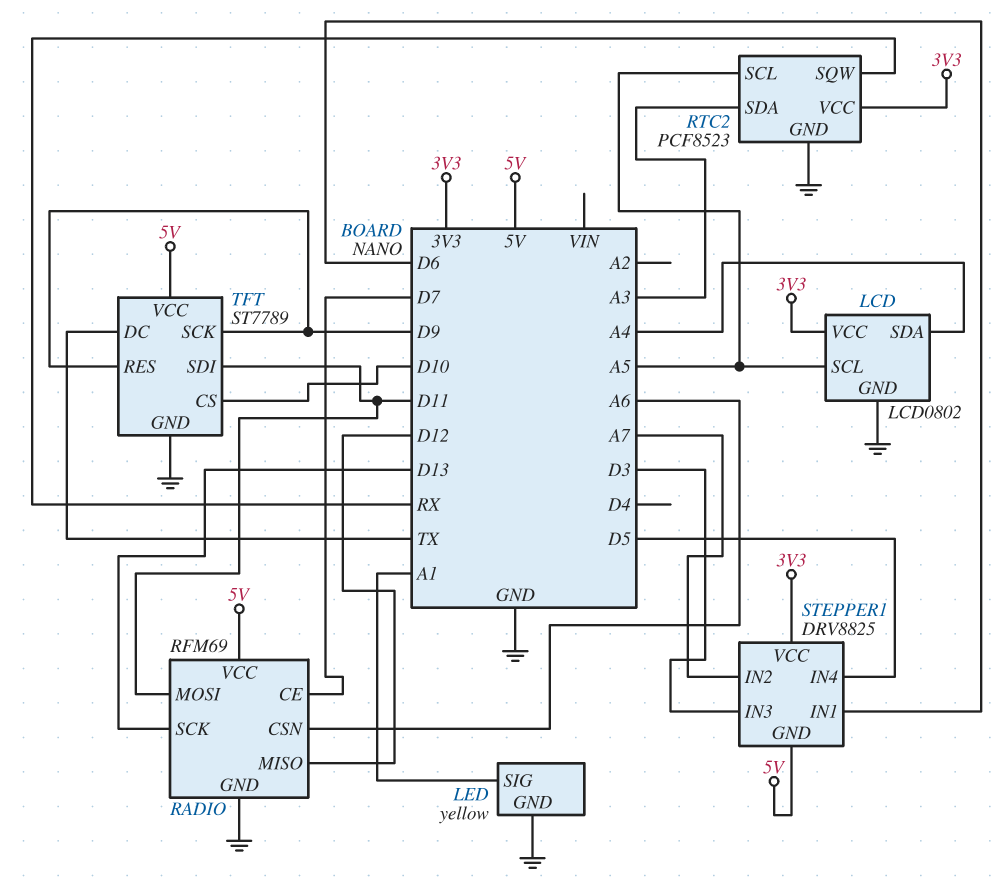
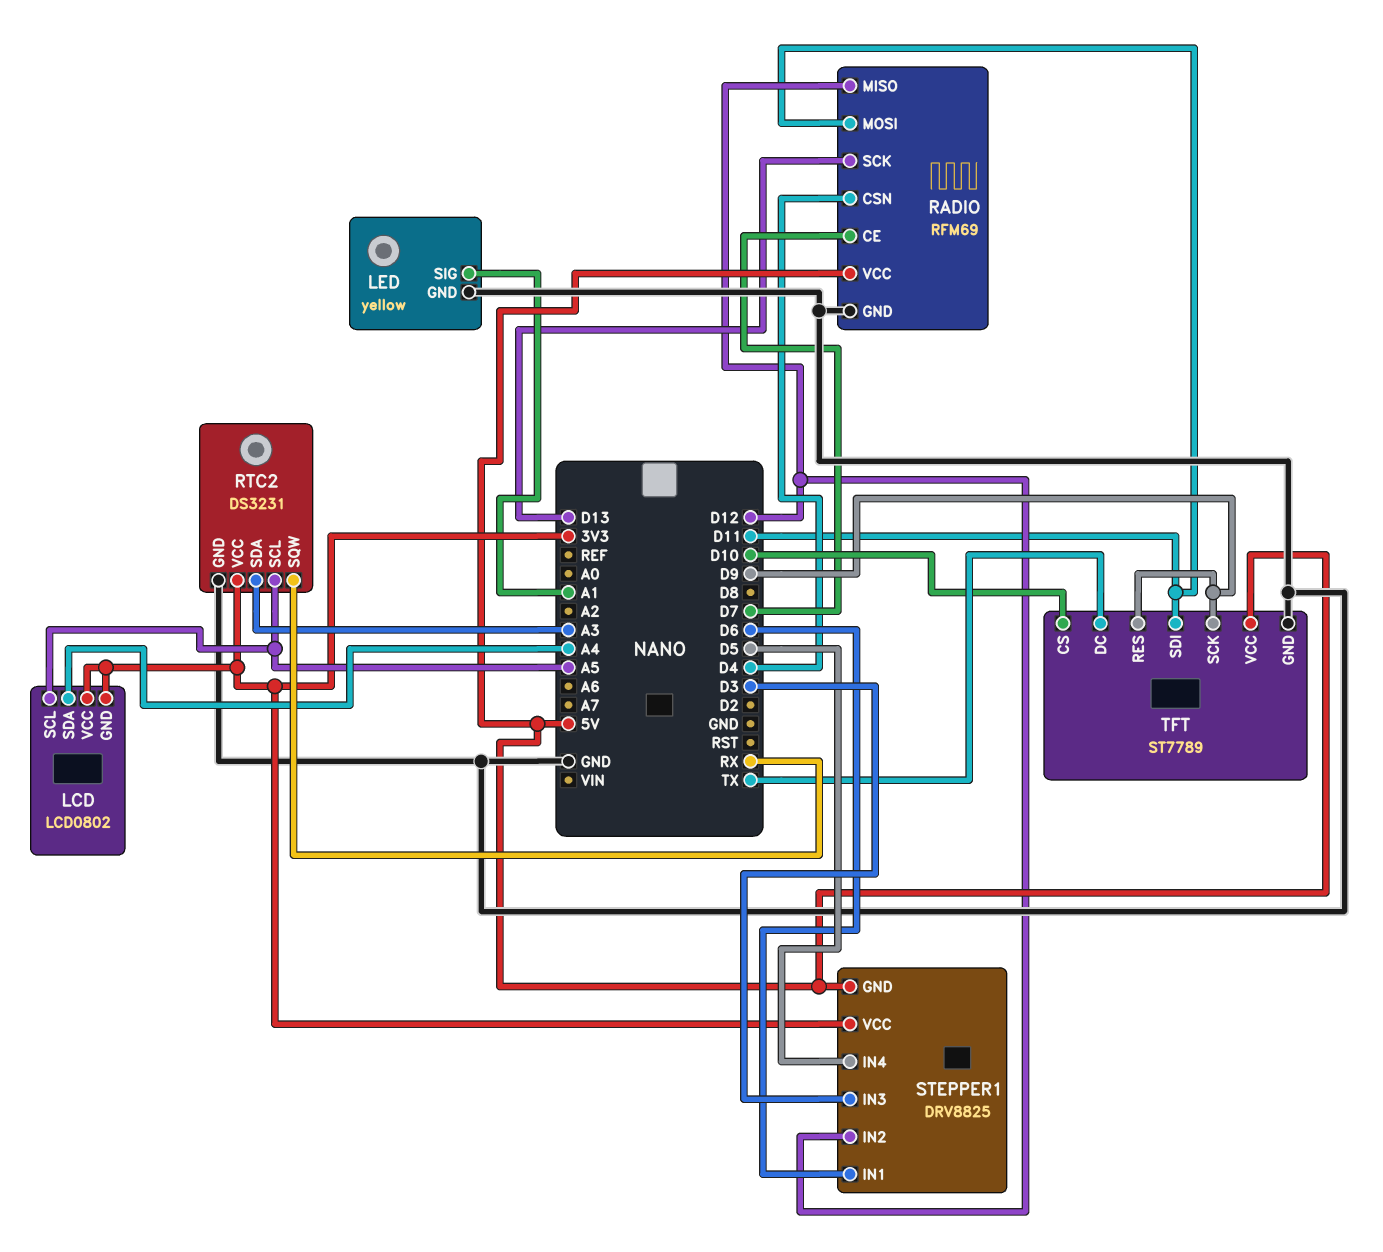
LCD pin GND: GND -> 3V3
RADIO pin CSN: A6 -> D4
RTC2: PCF8523 -> DS3231
STEPPER1 pin IN2: A7 -> D12

